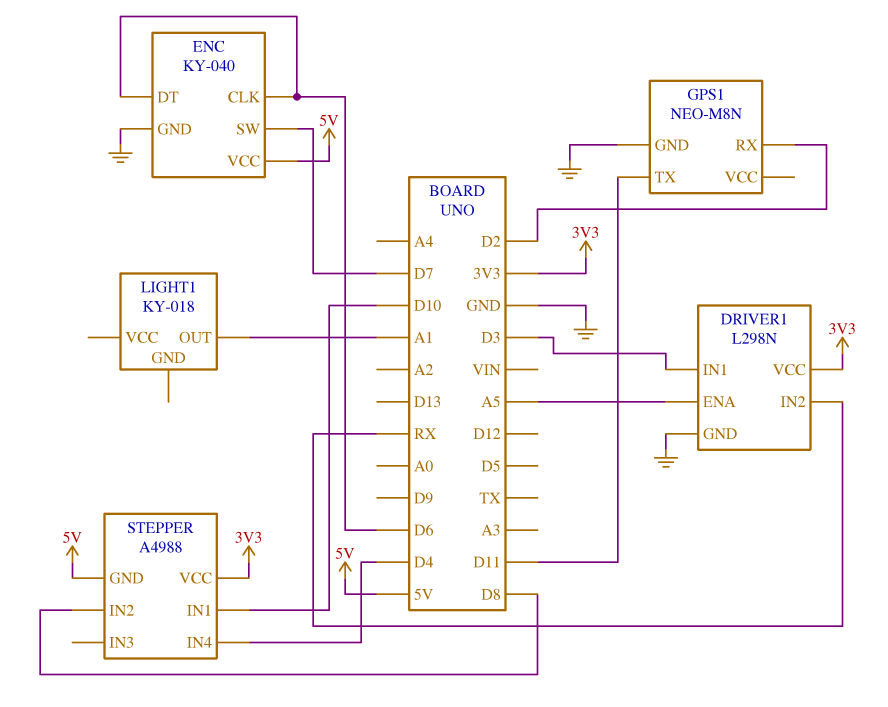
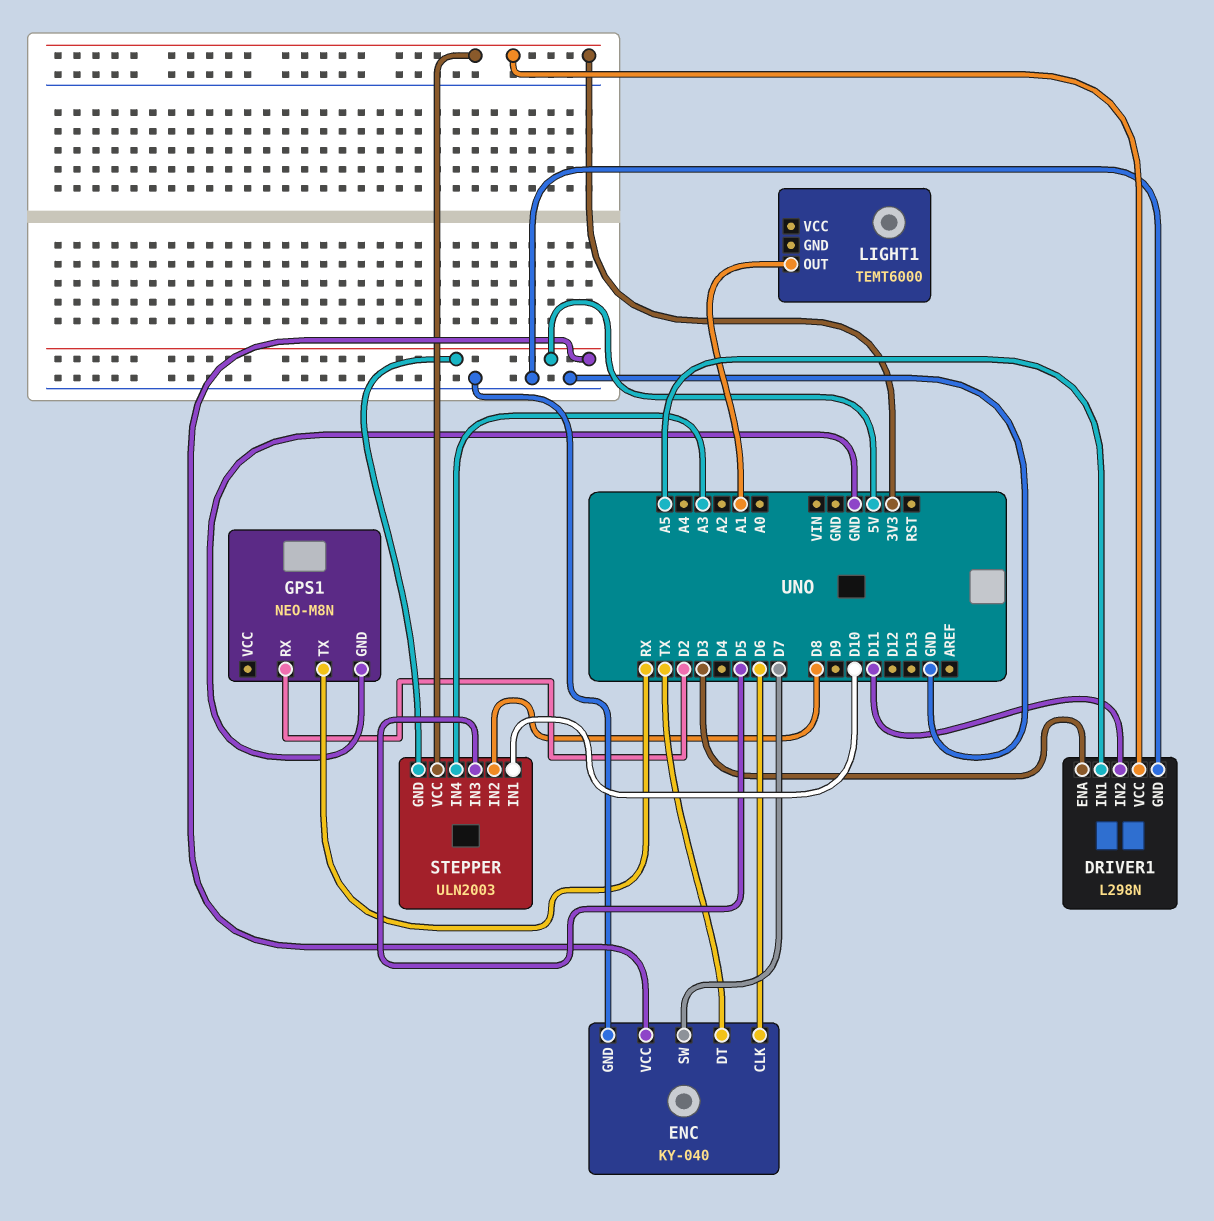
DRIVER1 pin ENA: A5 -> D3
DRIVER1 pin IN1: D3 -> A5
DRIVER1 pin IN2: RX -> D11
ENC pin DT: D6 -> TX
GPS1 pin TX: D11 -> RX
LIGHT1: KY-018 -> TEMT6000
STEPPER: A4988 -> ULN2003
STEPPER pin IN3: none -> D5
STEPPER pin IN4: D4 -> A3

